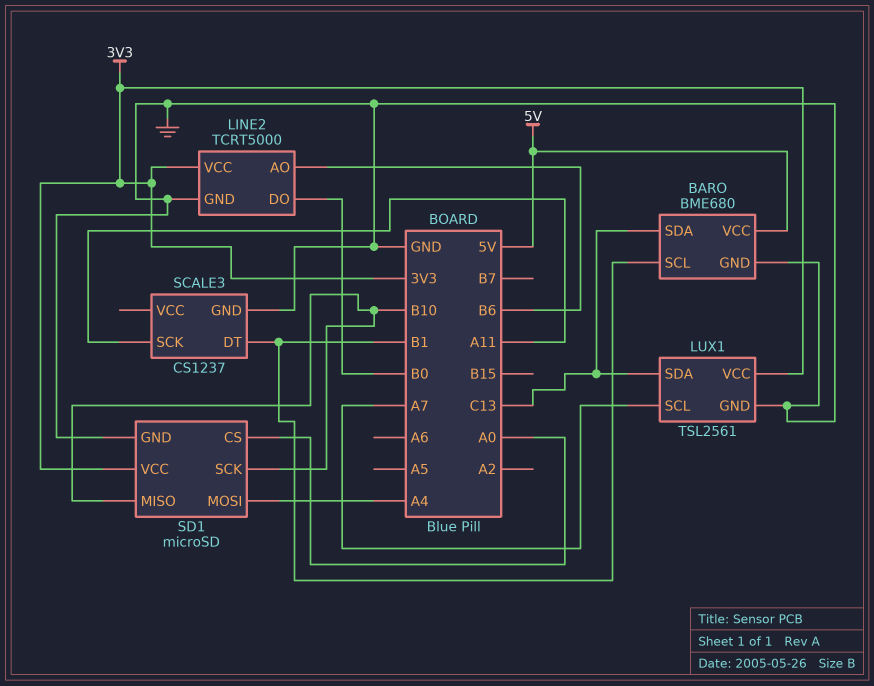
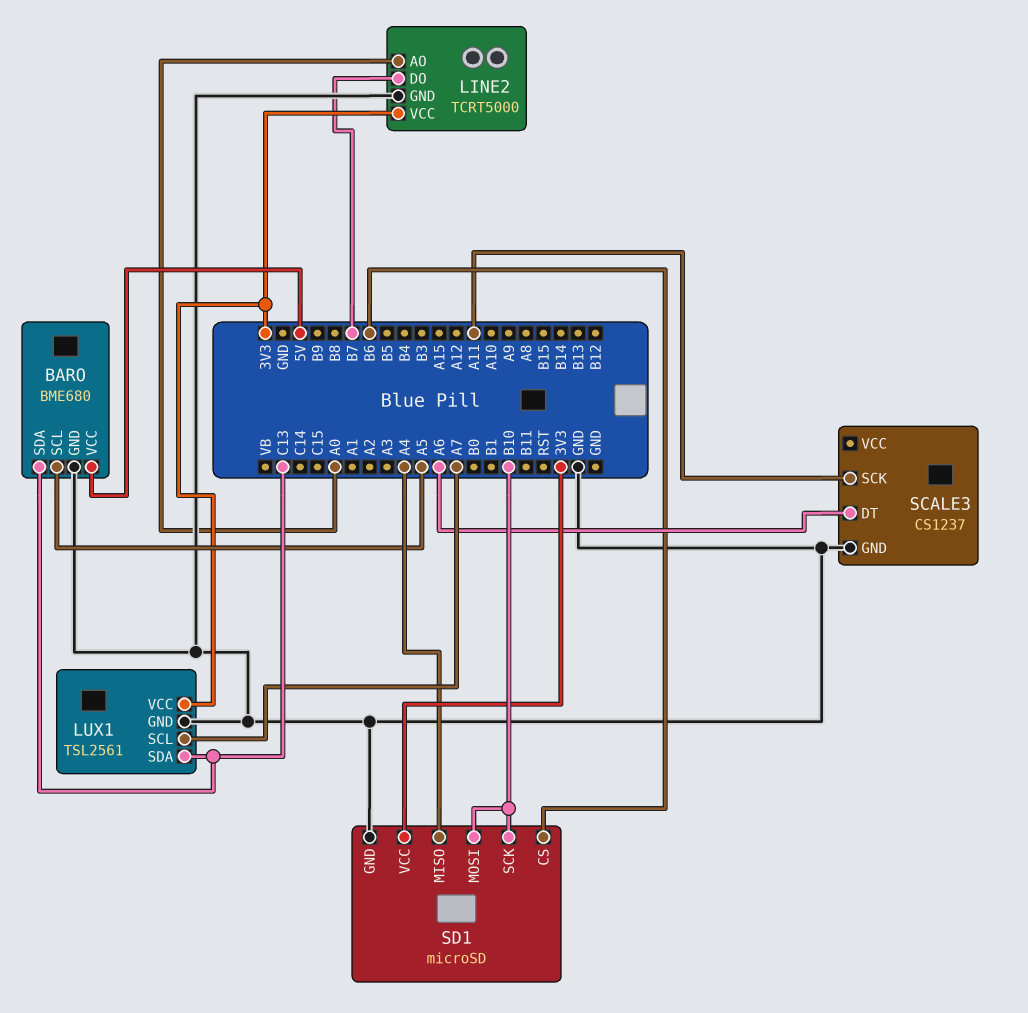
BARO pin SCL: B1 -> A5
LINE2 pin AO: B6 -> A0
LINE2 pin DO: B0 -> B7
SCALE3 pin DT: B1 -> A6
SD1 pin CS: A0 -> B6
SD1 pin MISO: B10 -> A4
SD1 pin MOSI: A4 -> B10

